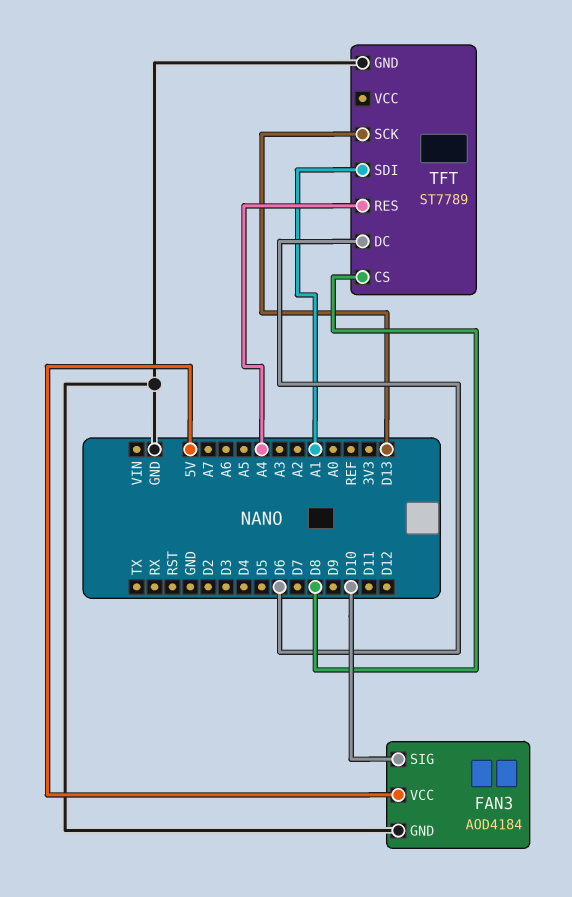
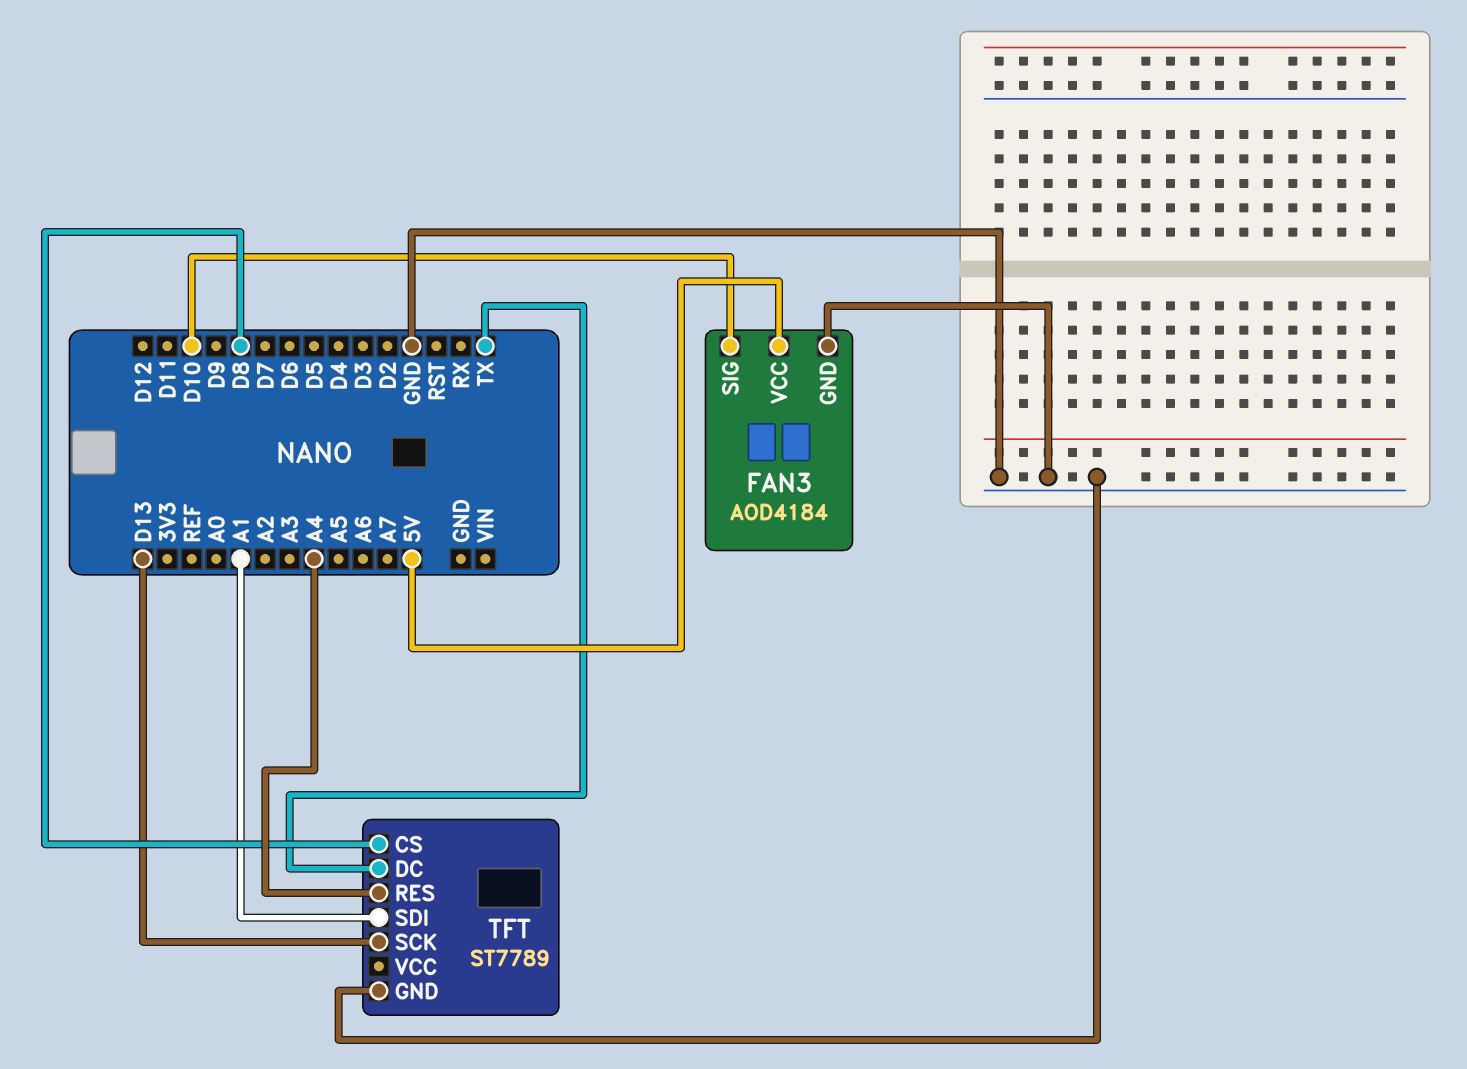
TFT pin DC: D6 -> TX

